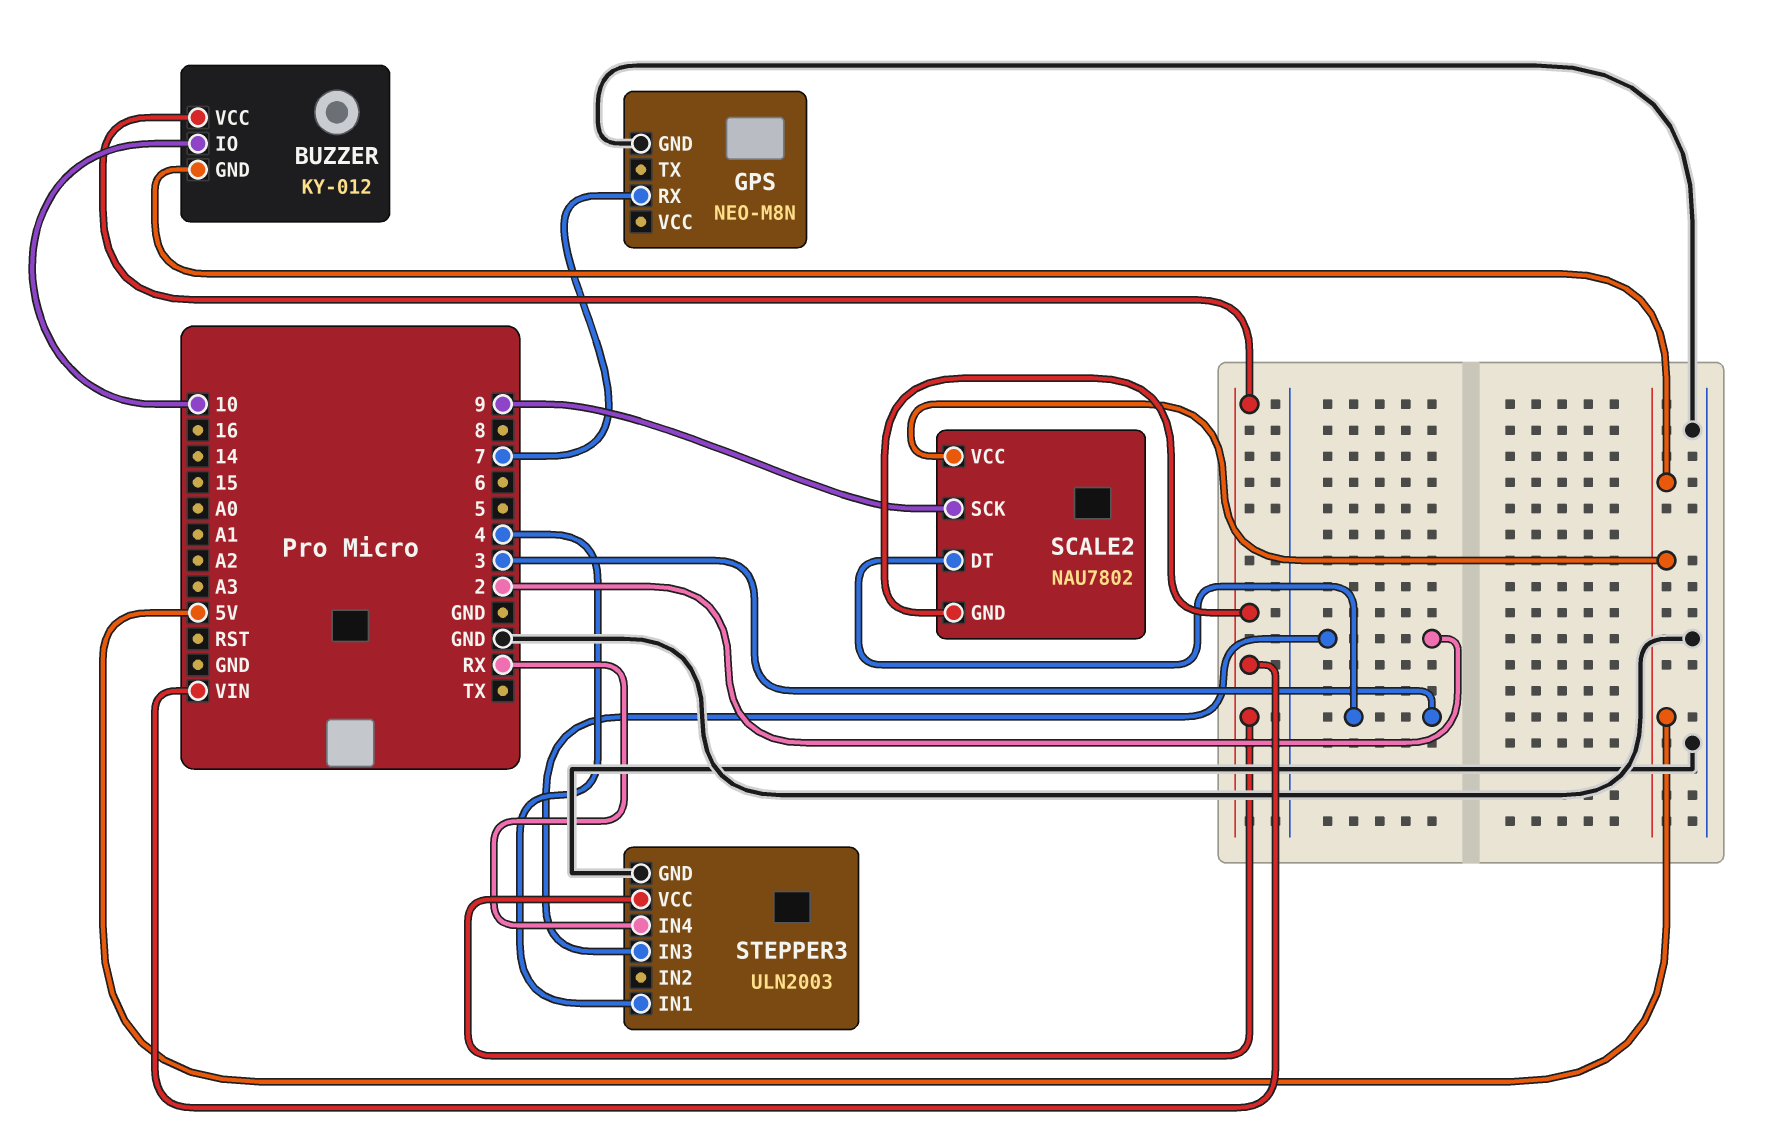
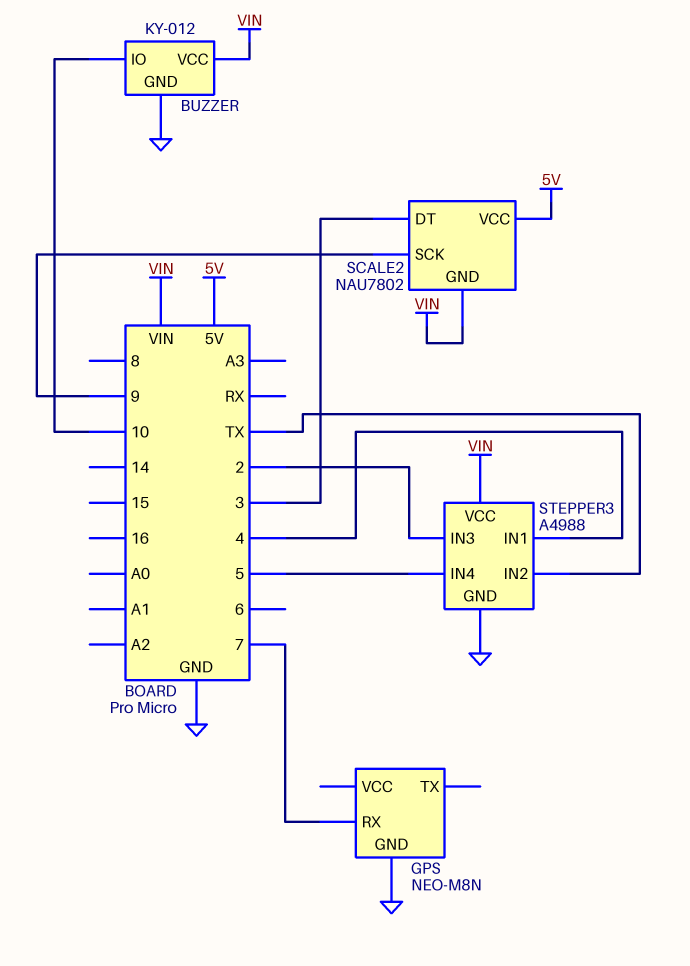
BUZZER pin GND: 5V -> GND
STEPPER3: ULN2003 -> A4988
STEPPER3 pin IN2: none -> TX
STEPPER3 pin IN4: RX -> 5

